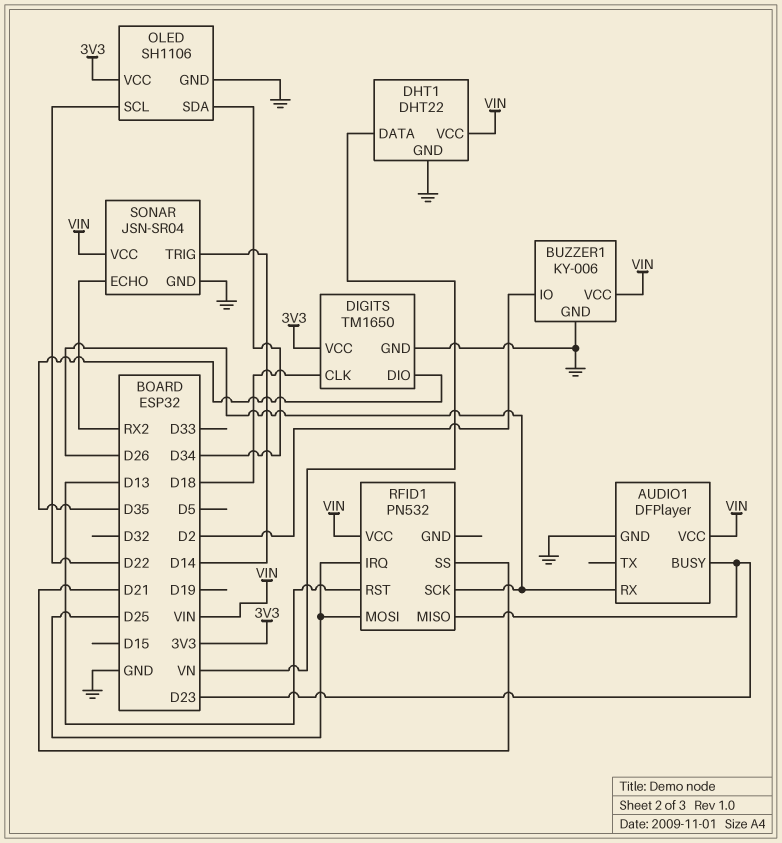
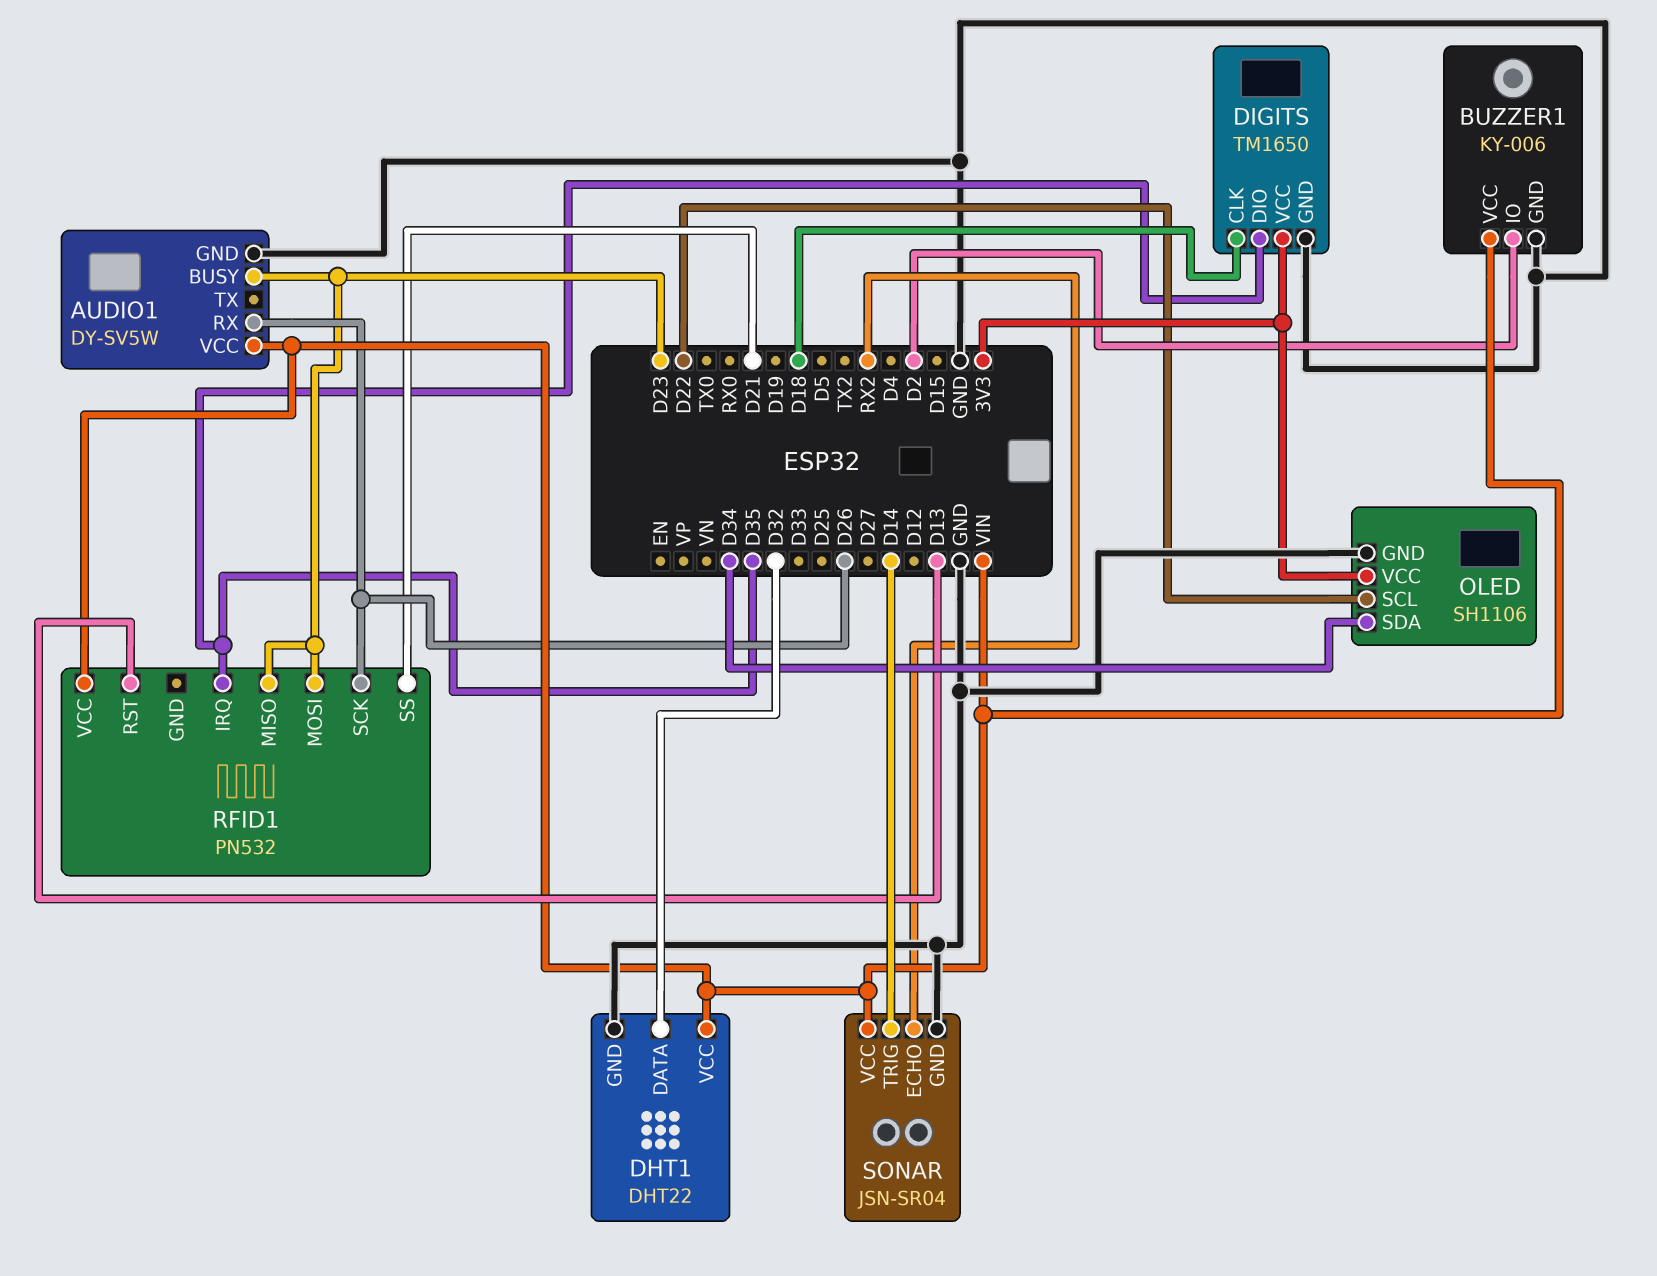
AUDIO1: DFPlayer -> DY-SV5W
DHT1 pin DATA: VN -> D32
RFID1 pin IRQ: D25 -> D35
RFID1 pin MOSI: D25 -> D23

